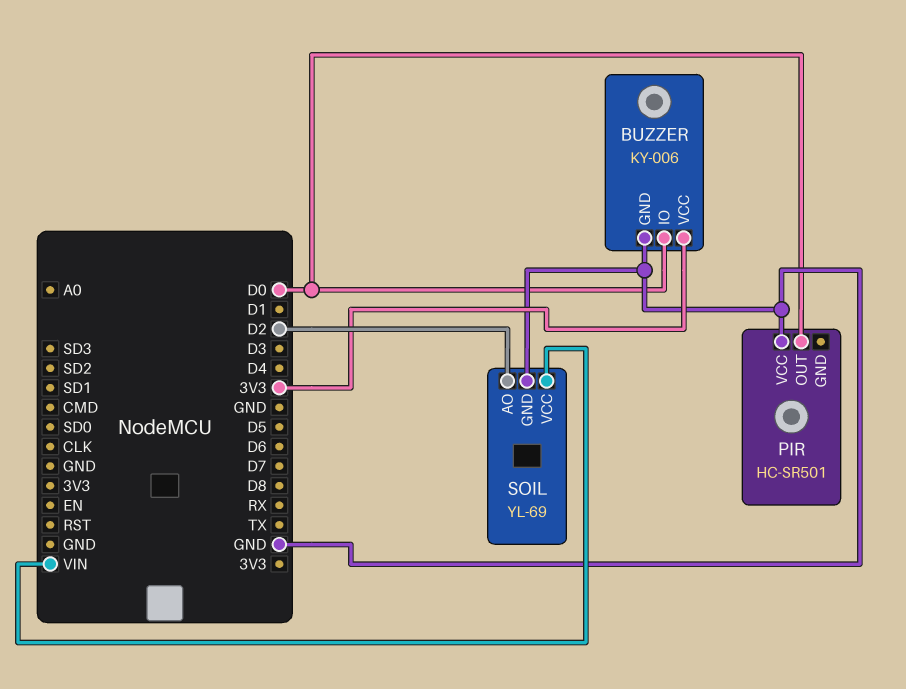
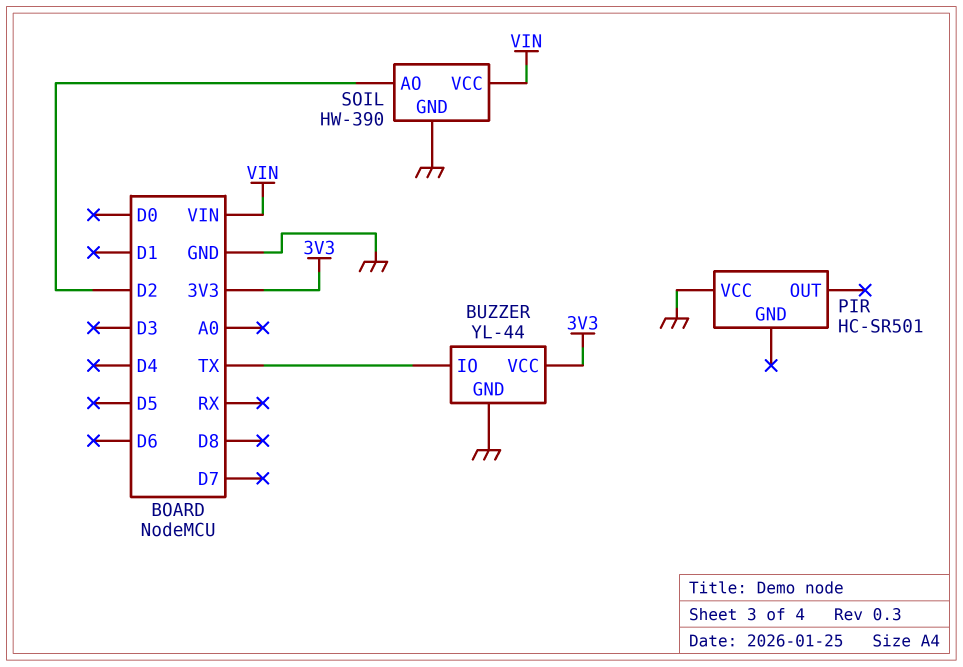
BUZZER: KY-006 -> YL-44
BUZZER pin IO: D0 -> TX
PIR pin OUT: D0 -> none
SOIL: YL-69 -> HW-390

